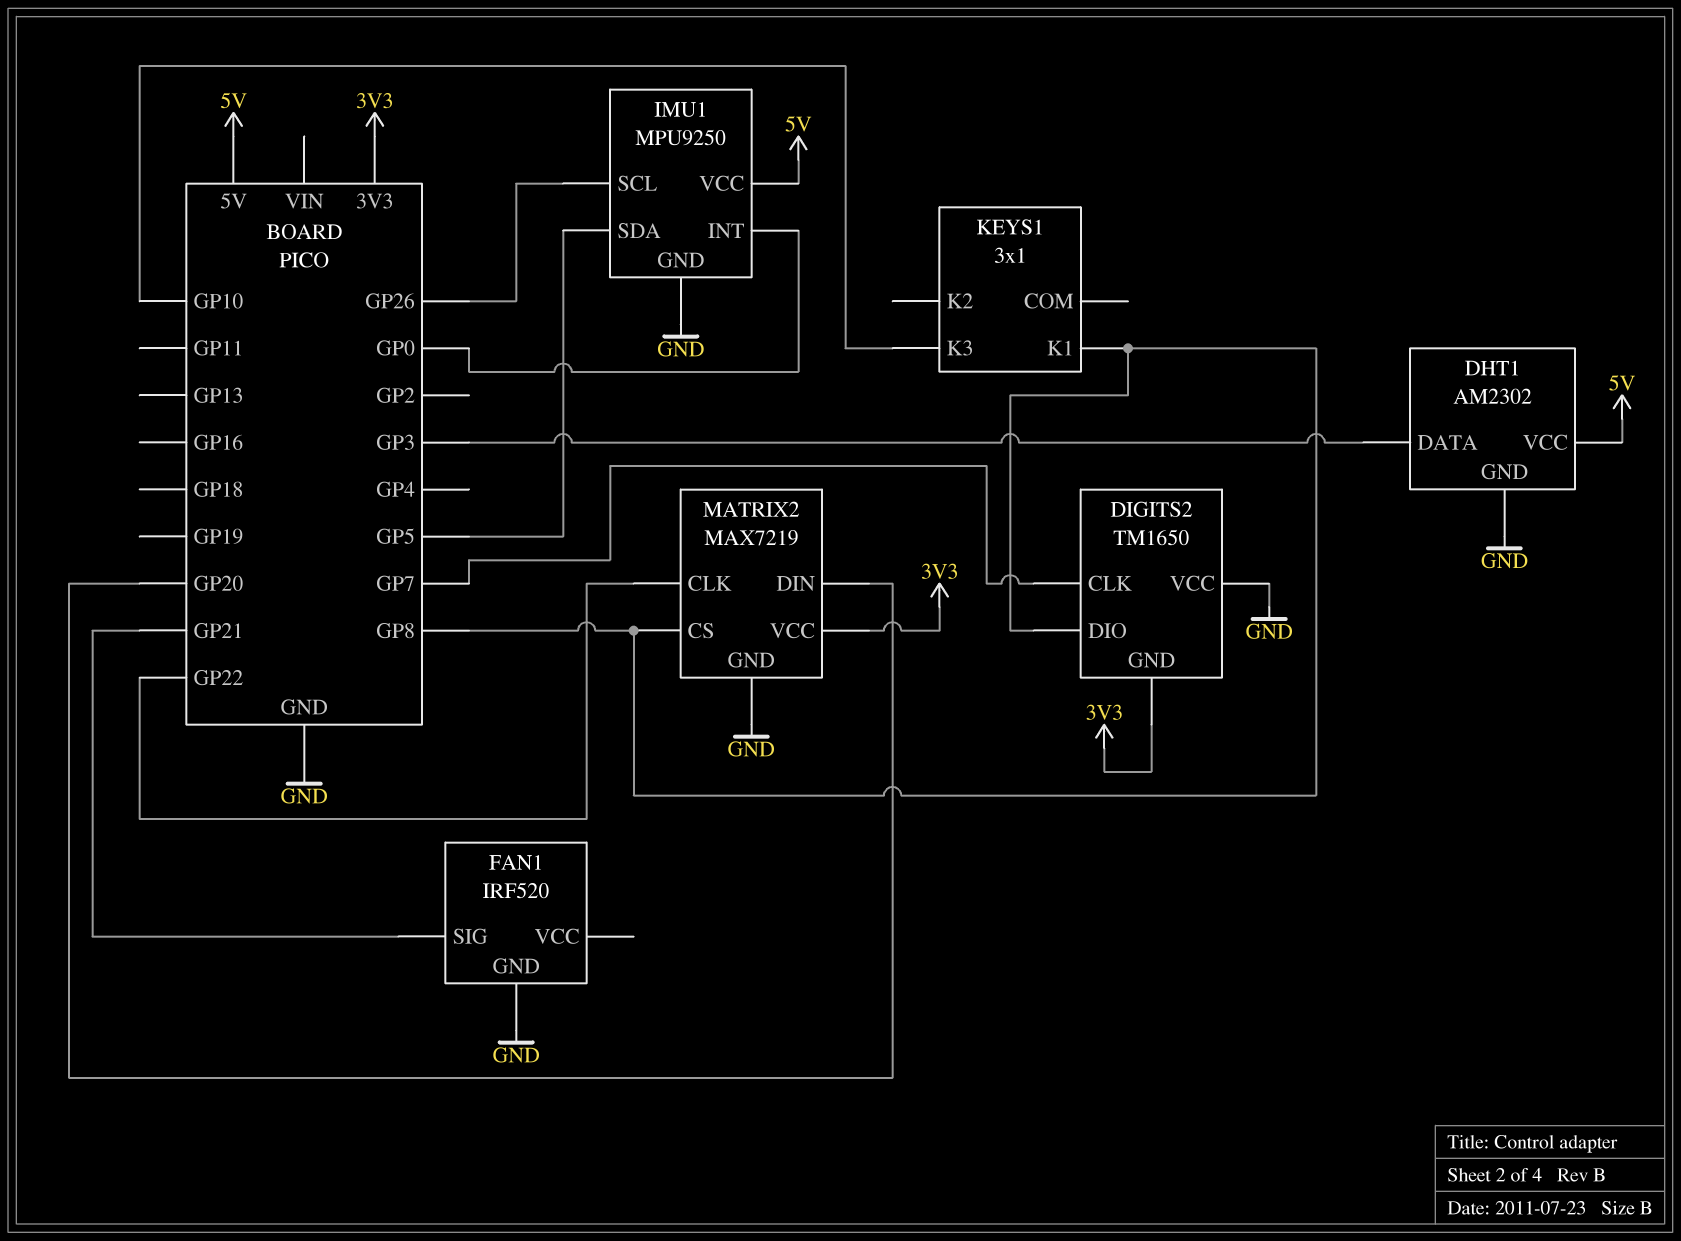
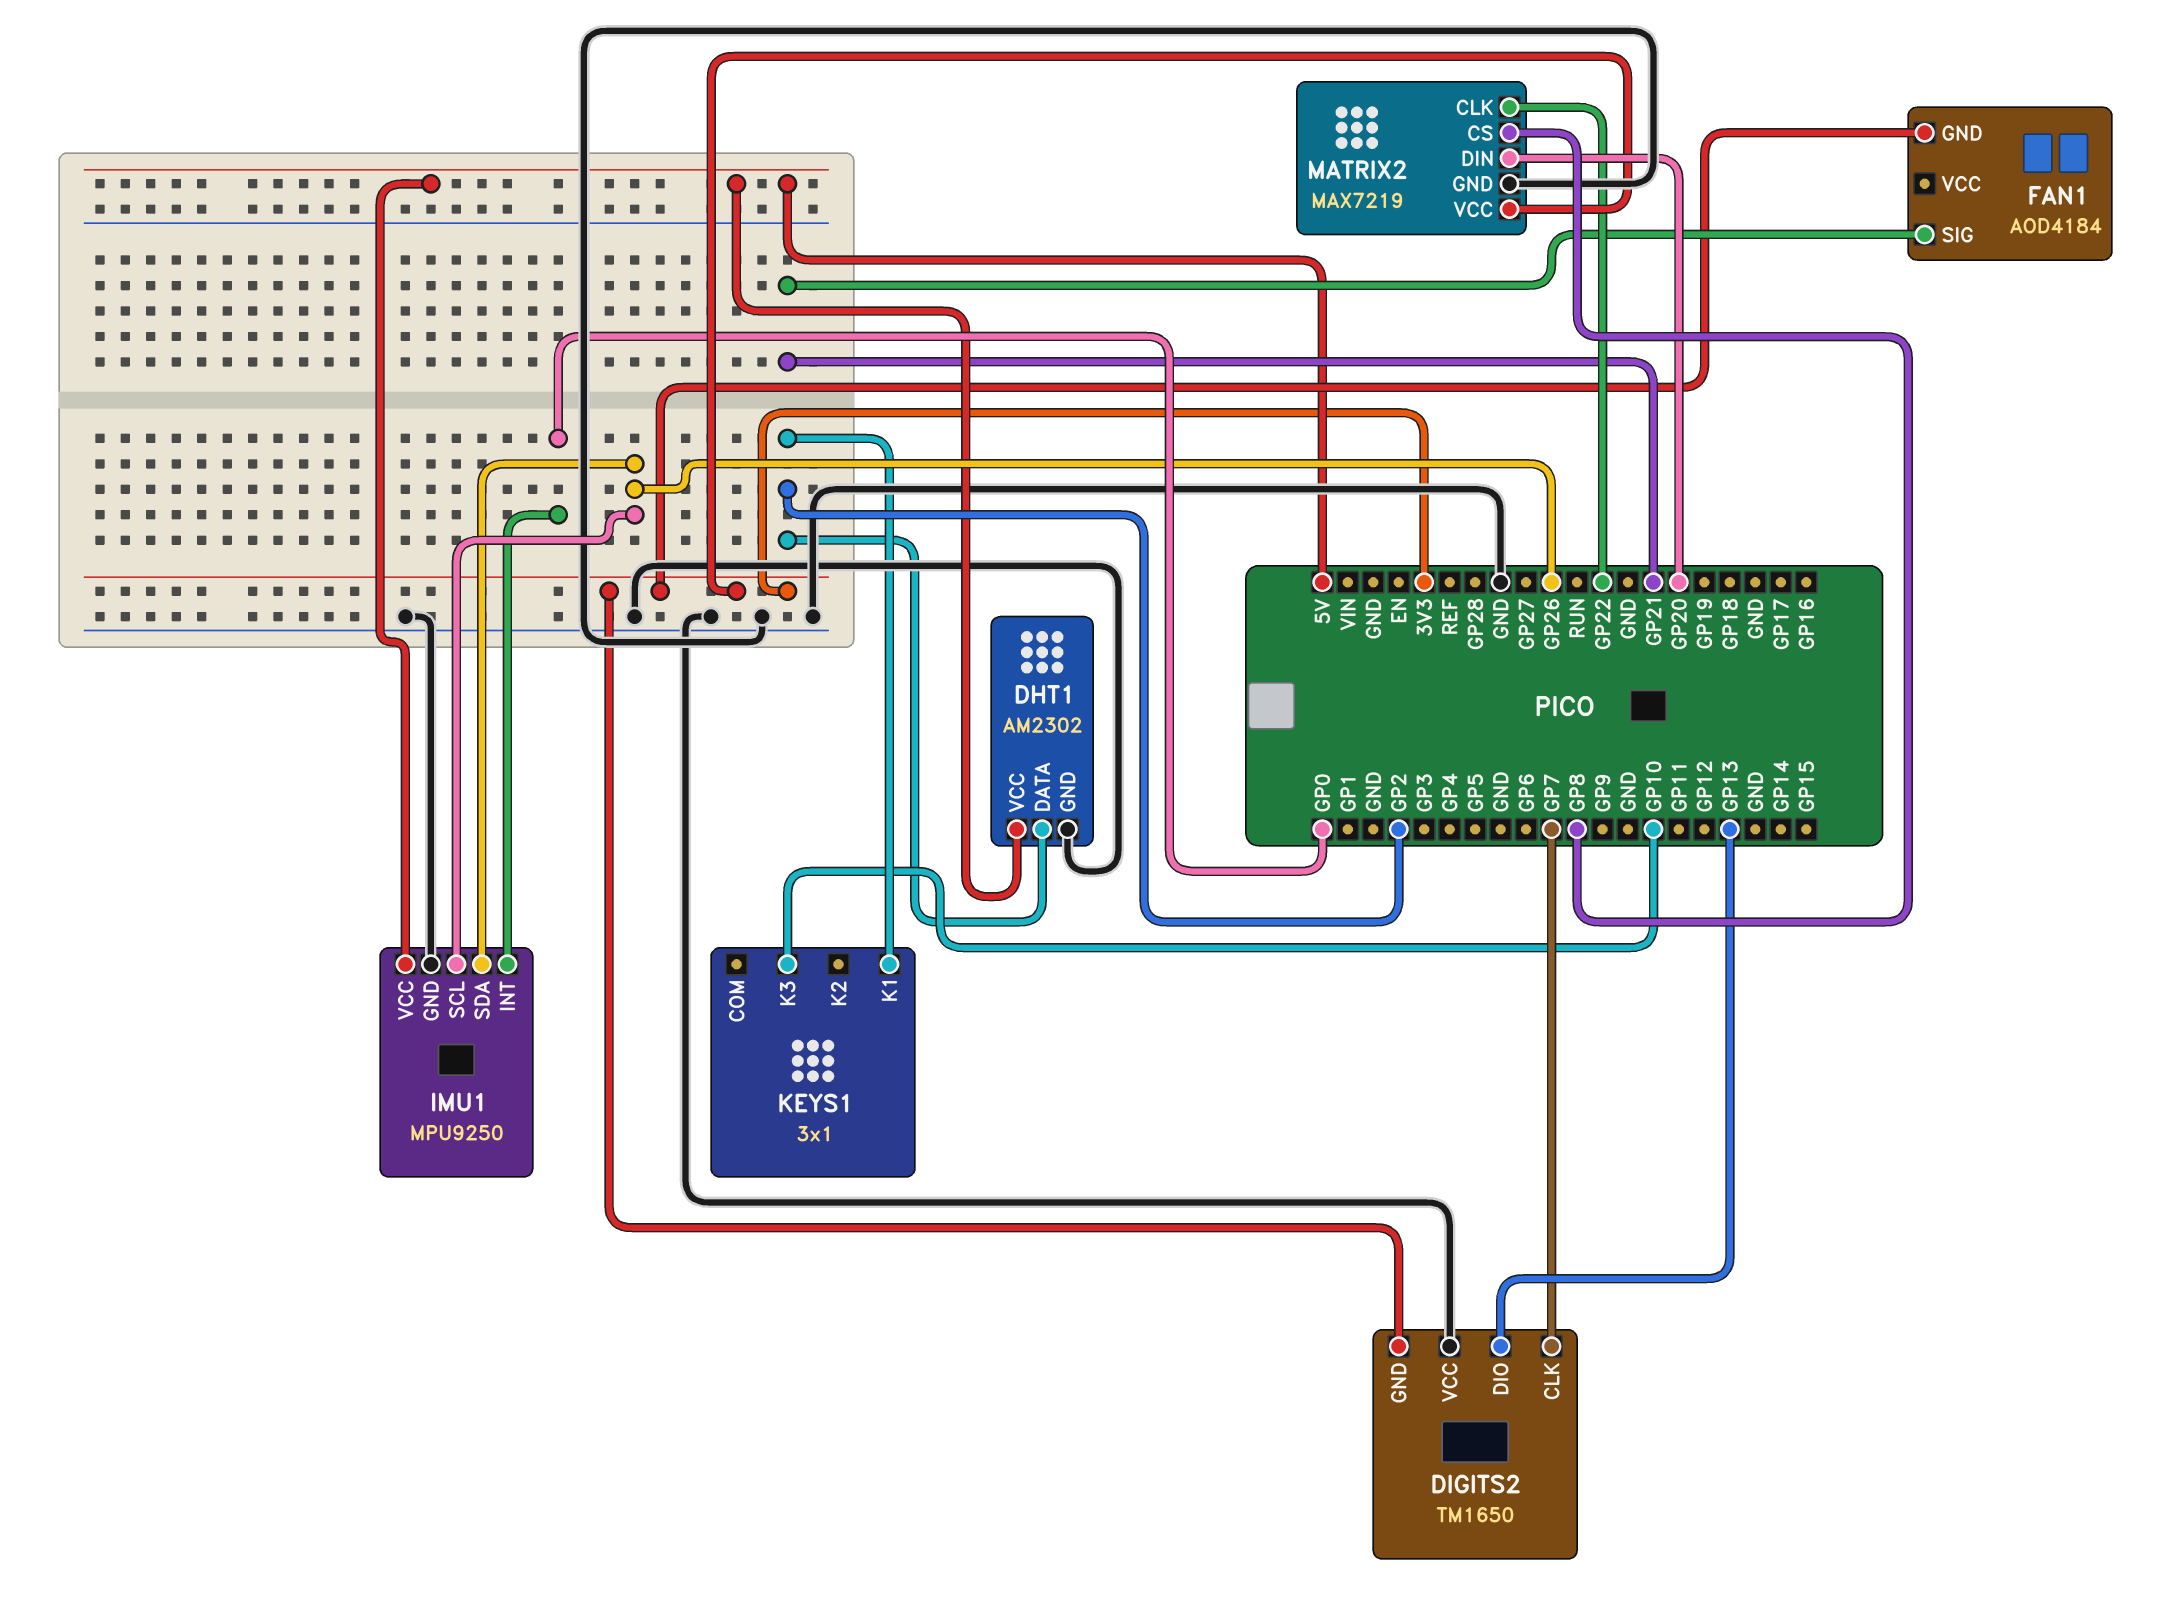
DHT1 pin DATA: GP3 -> GP2
DIGITS2 pin DIO: GP8 -> GP13
FAN1: IRF520 -> AOD4184
FAN1 pin GND: GND -> 3V3
IMU1 pin SDA: GP5 -> GP26
KEYS1 pin K1: GP8 -> GP2

